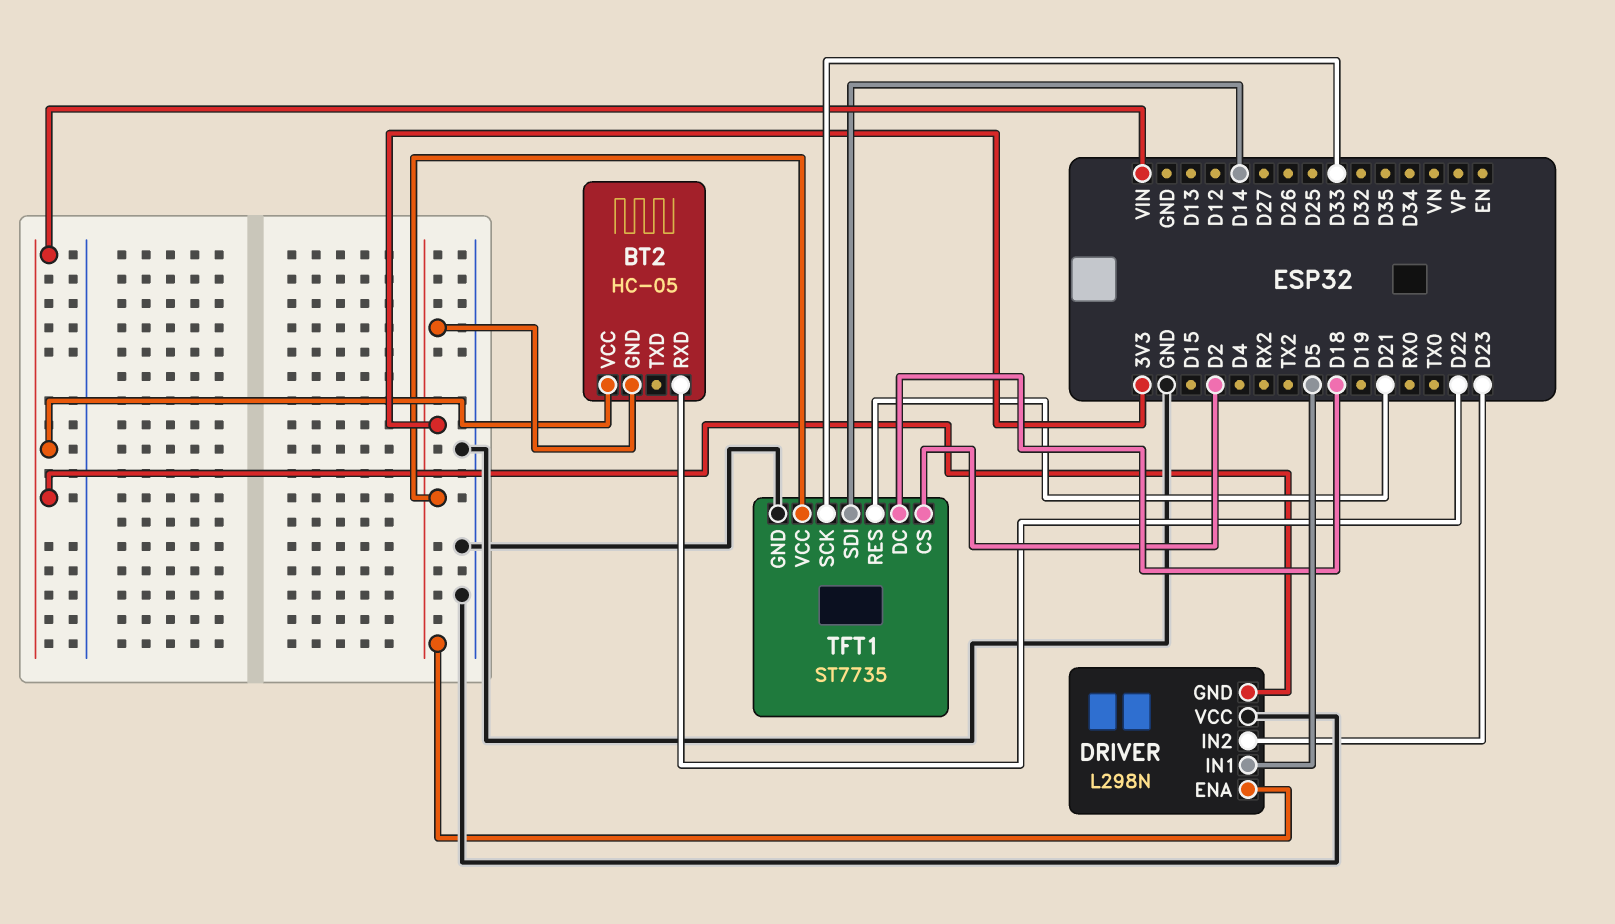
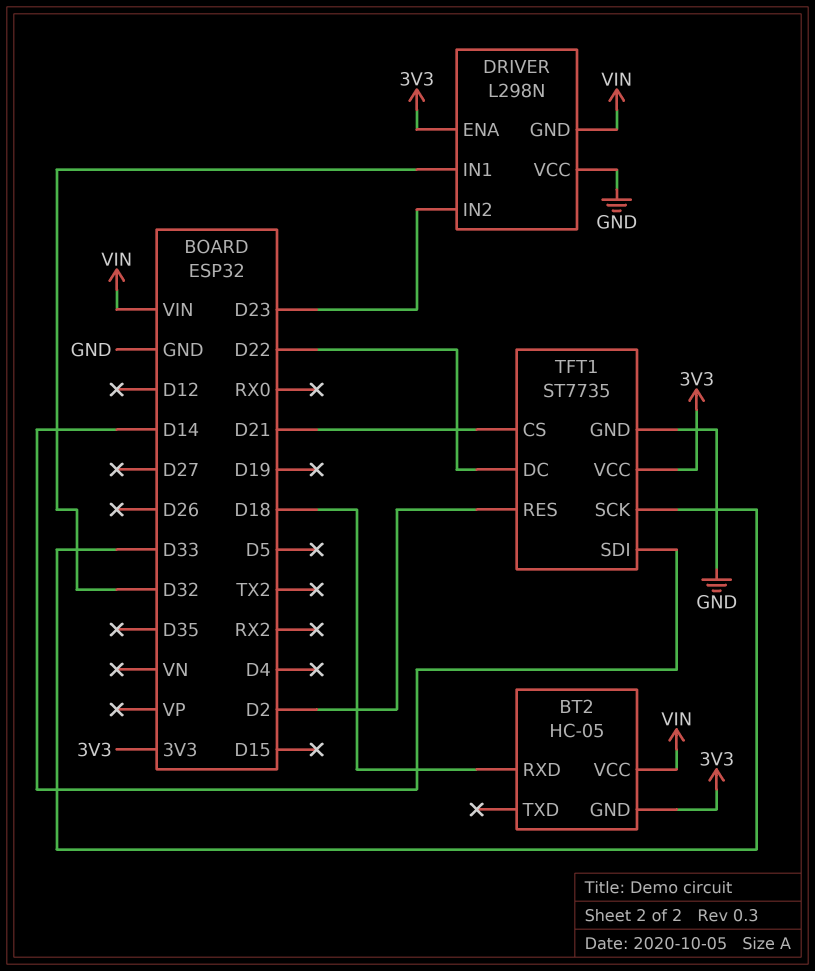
BT2 pin RXD: D22 -> D18
DRIVER pin IN1: D5 -> D32
TFT1 pin CS: D2 -> D21
TFT1 pin DC: D18 -> D22
TFT1 pin RES: D21 -> D2

